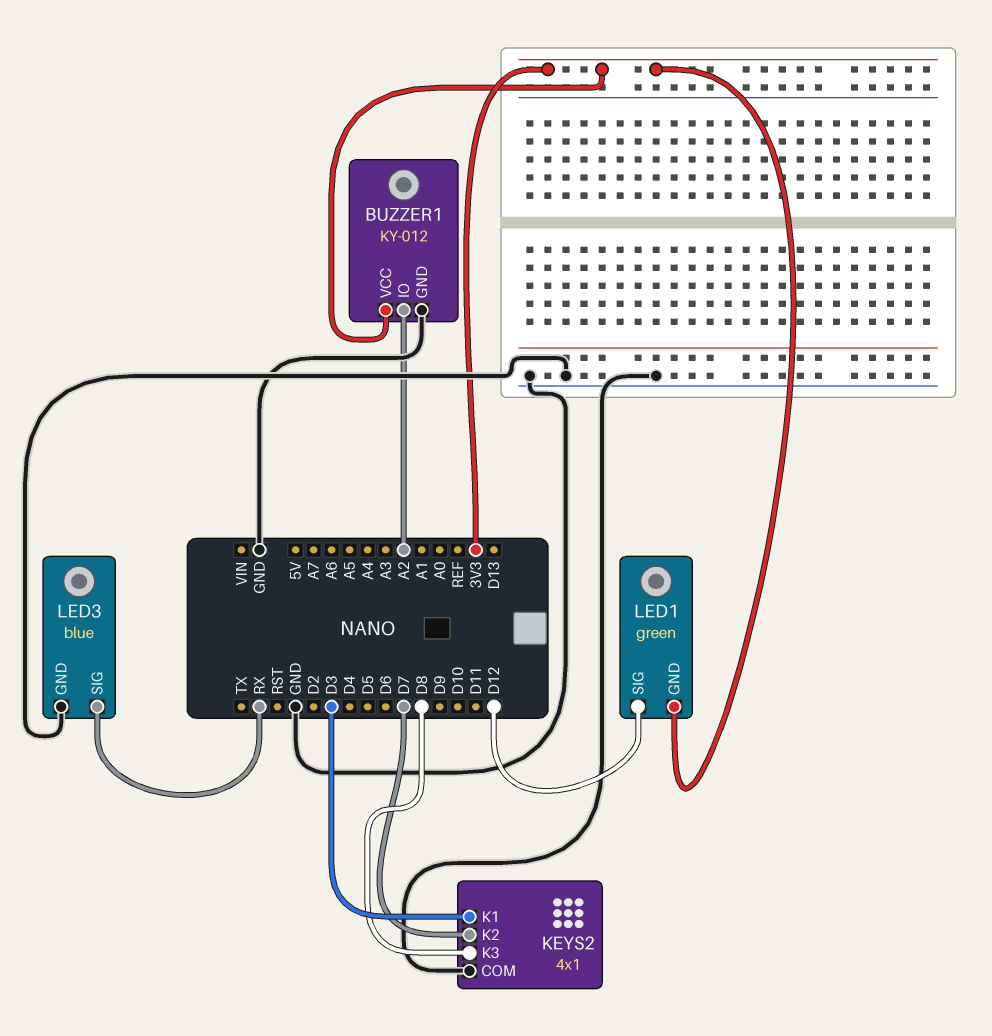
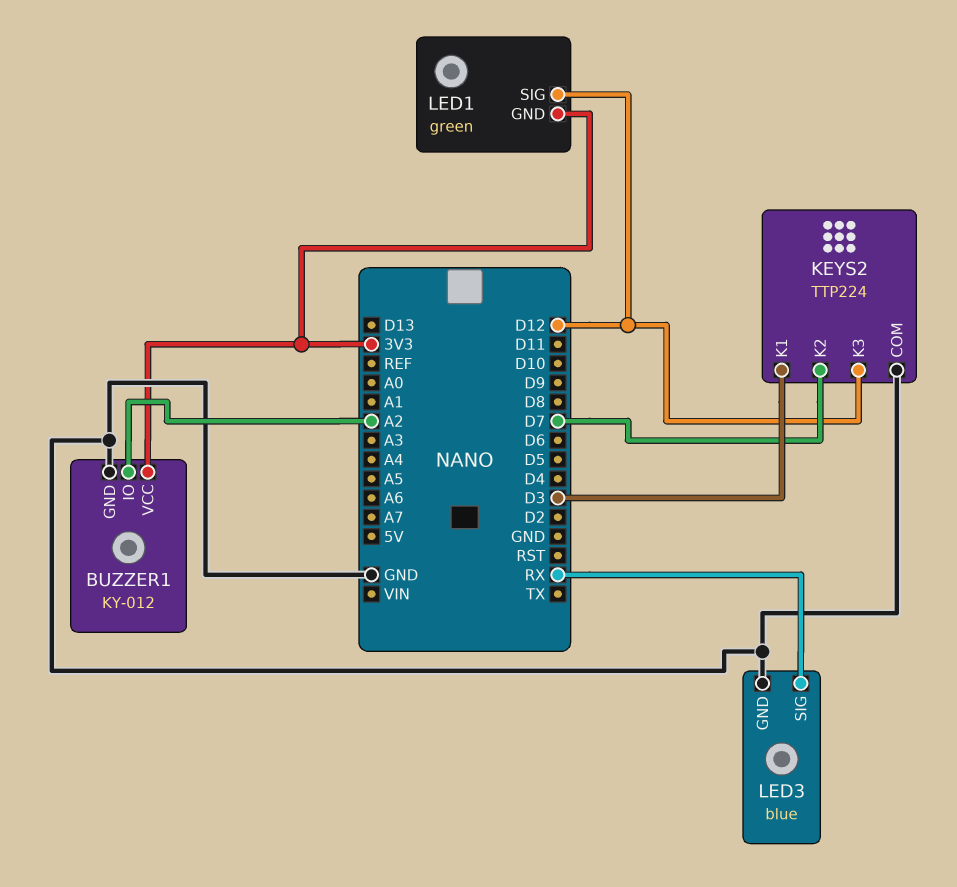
KEYS2: 4x1 -> TTP224
KEYS2 pin K3: D8 -> D12

